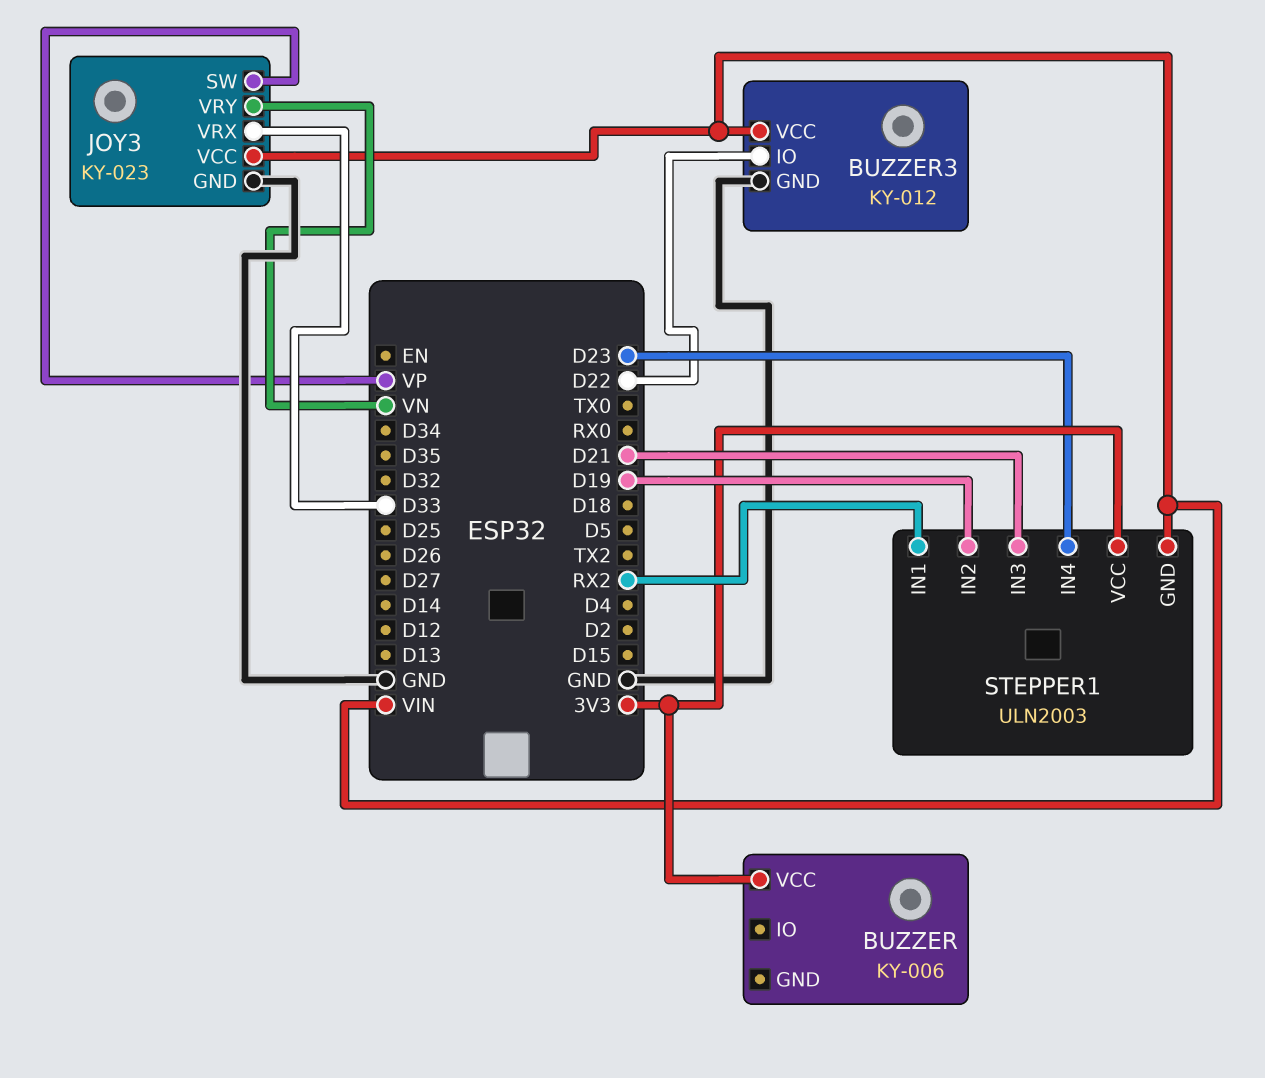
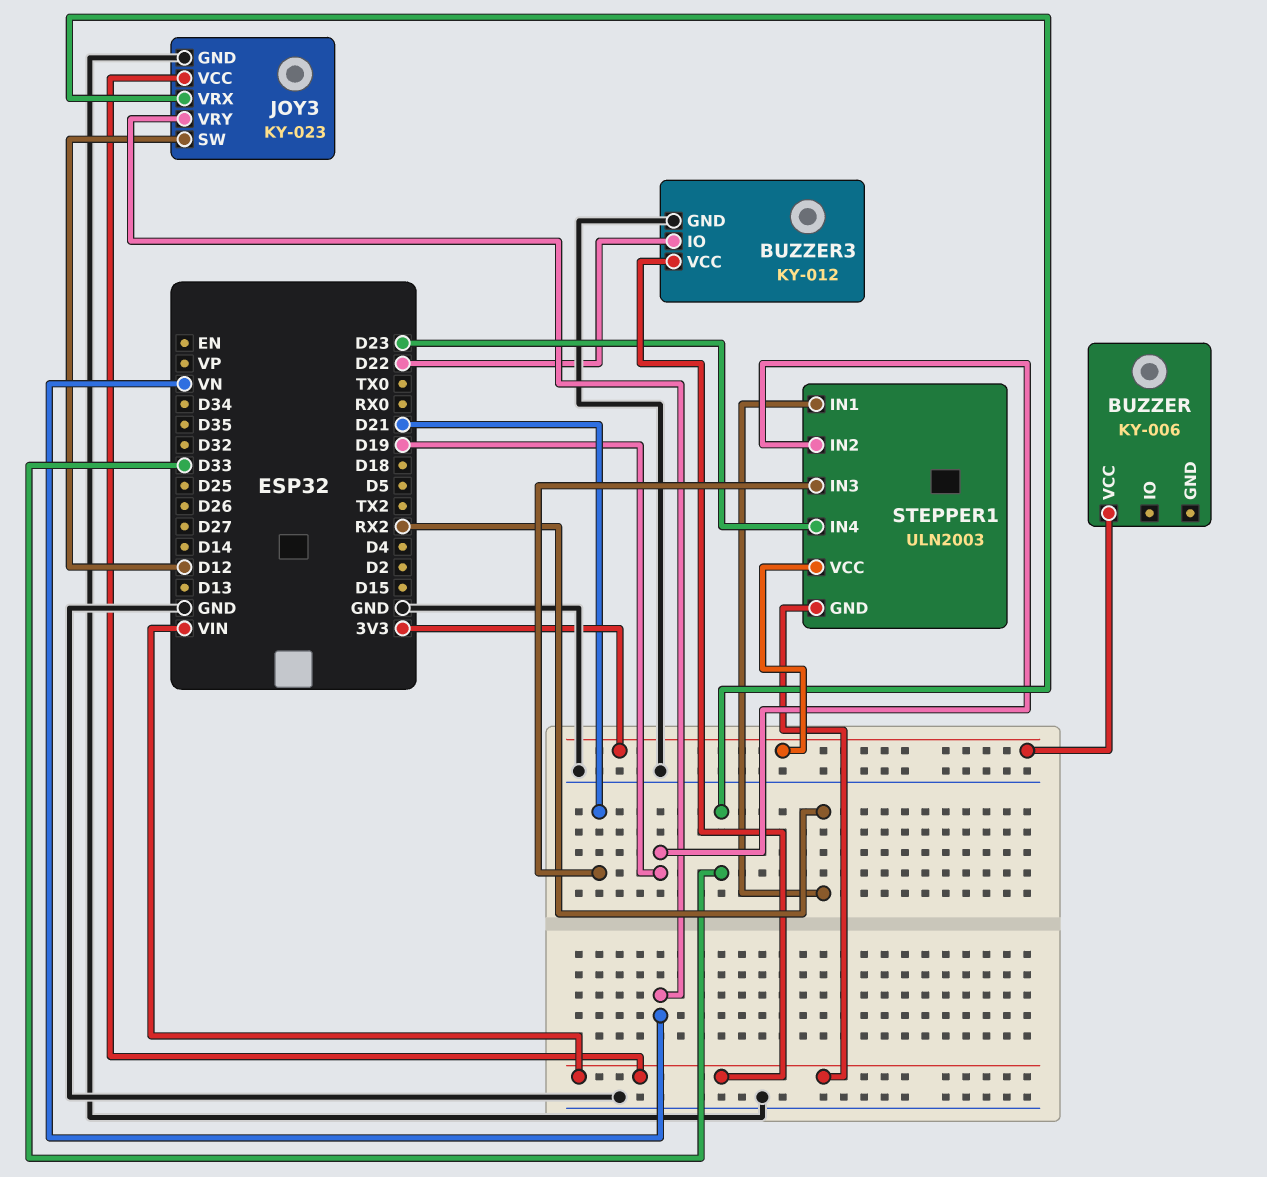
JOY3 pin SW: VP -> D12

